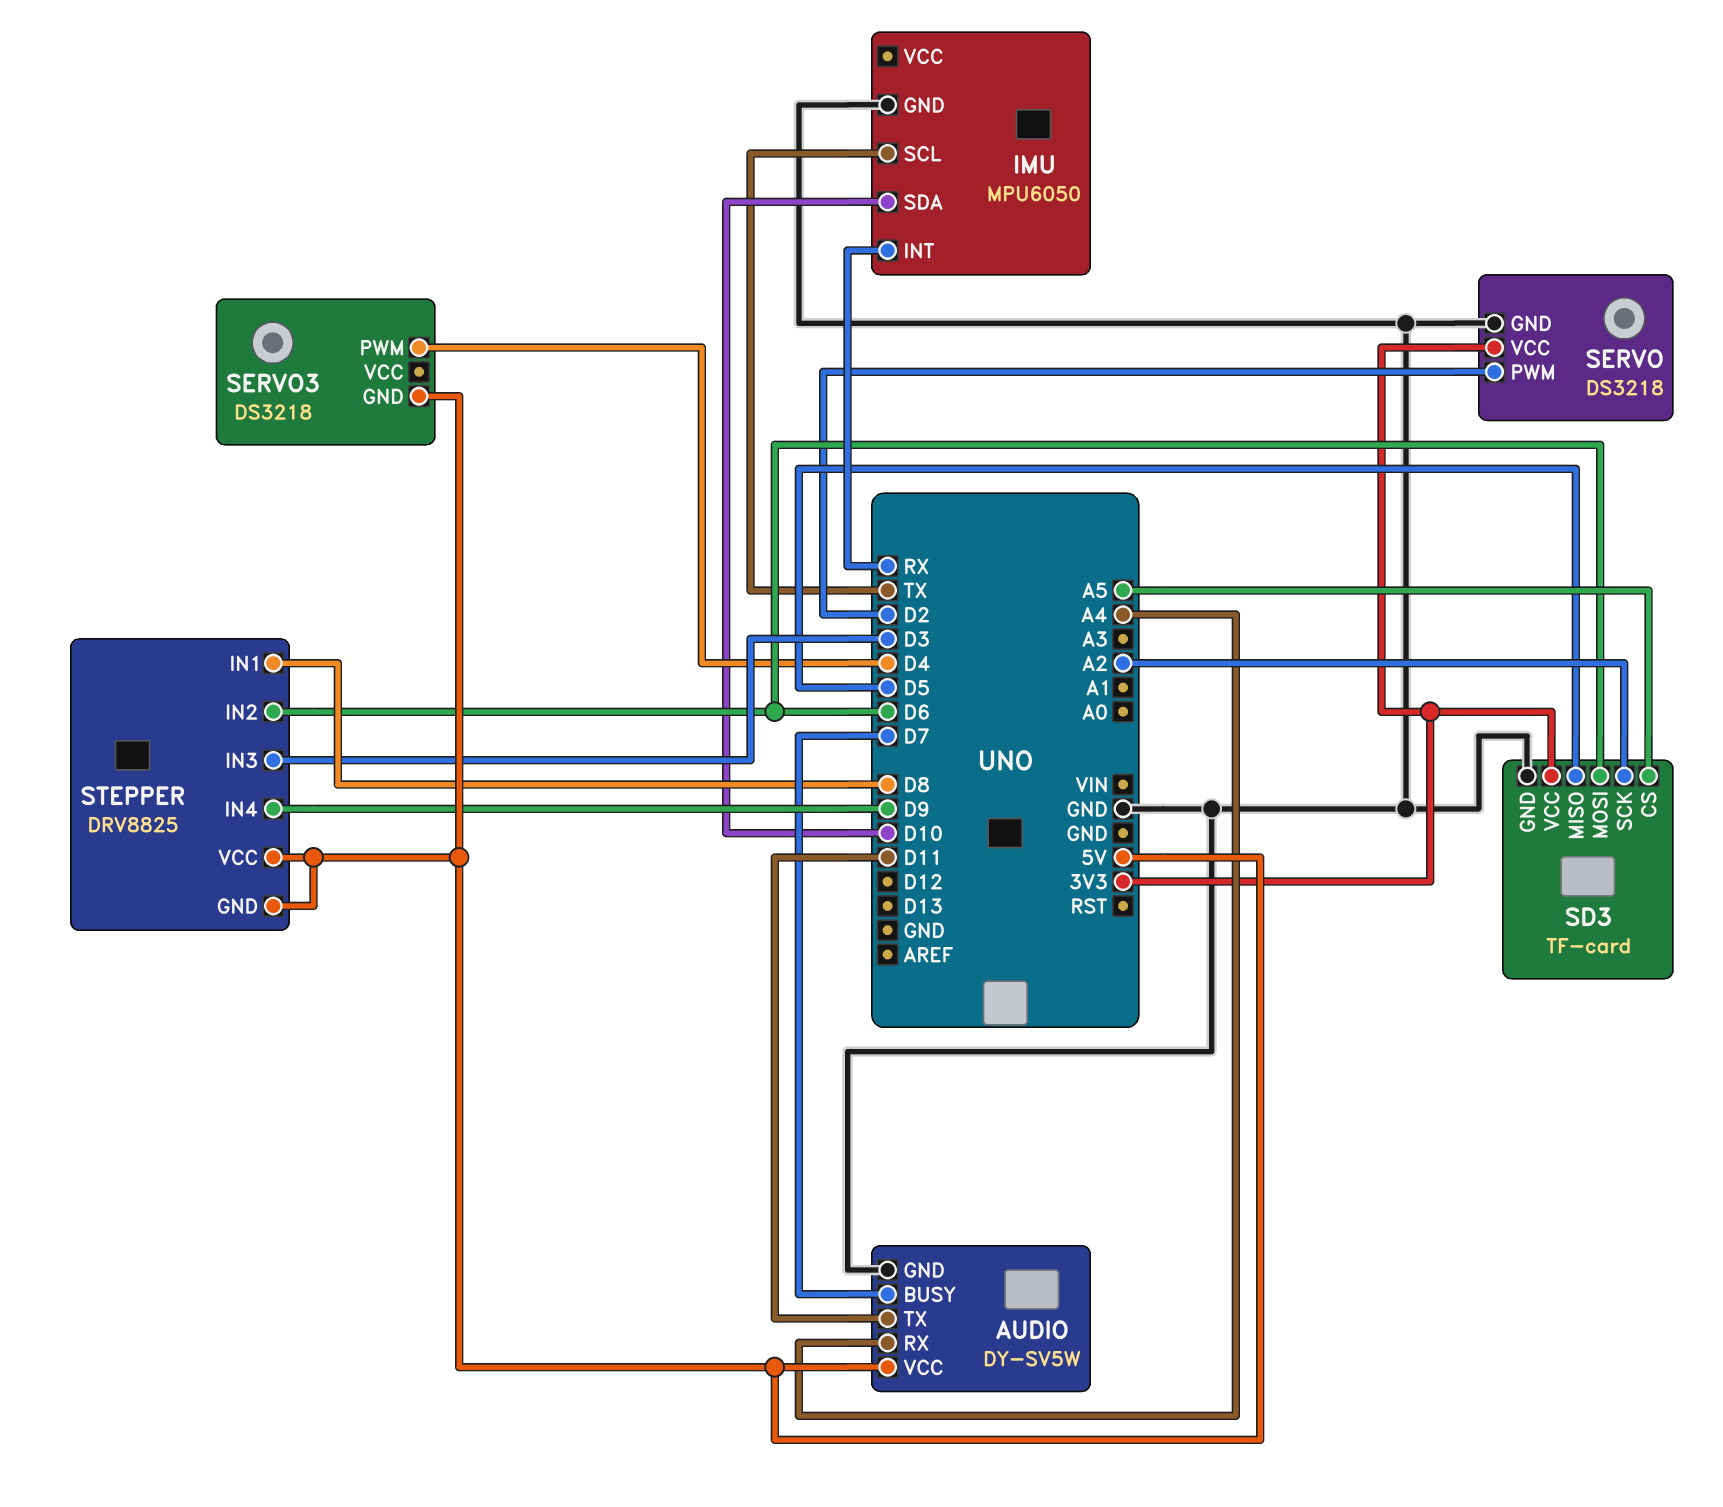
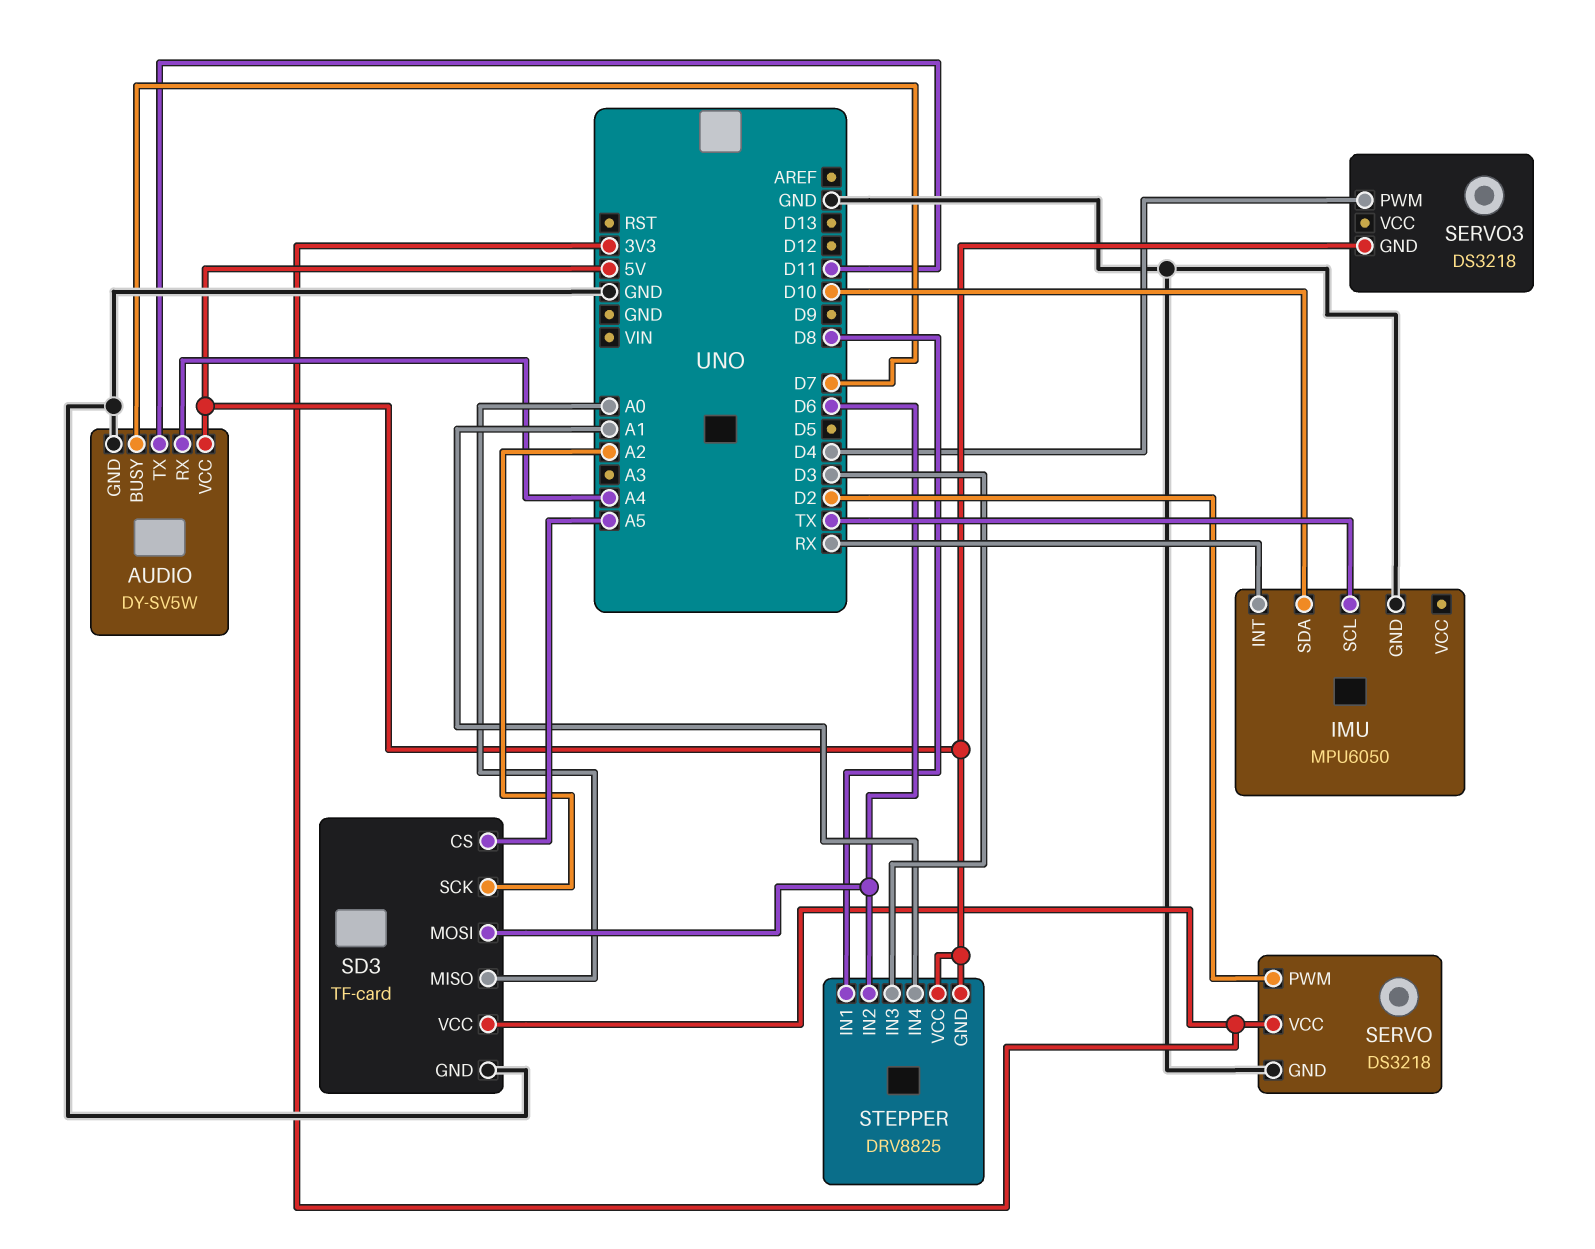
SD3 pin MISO: D5 -> A0
STEPPER pin IN4: D9 -> A1

